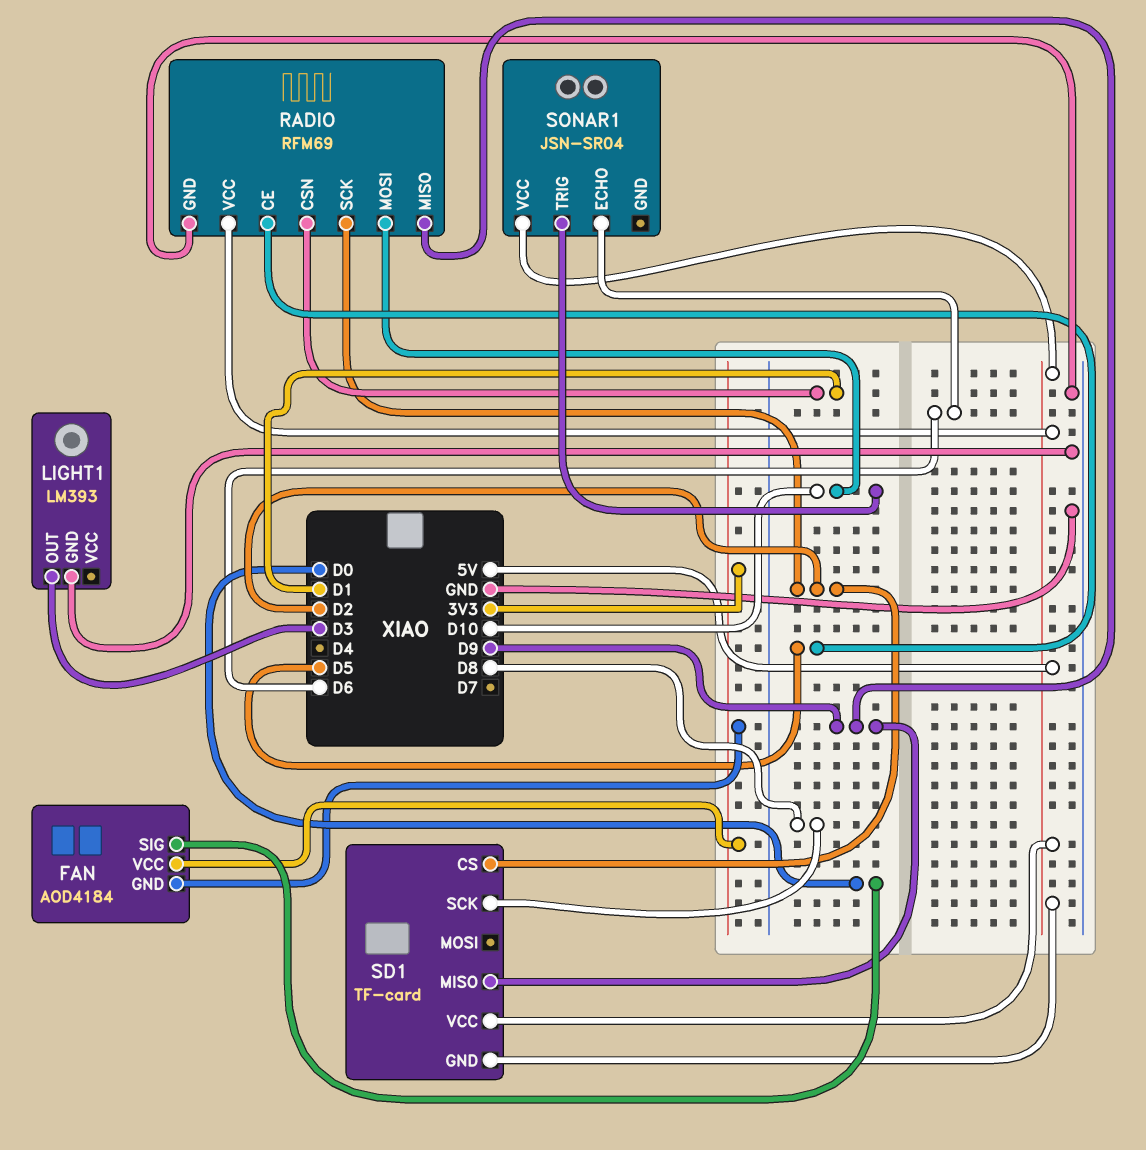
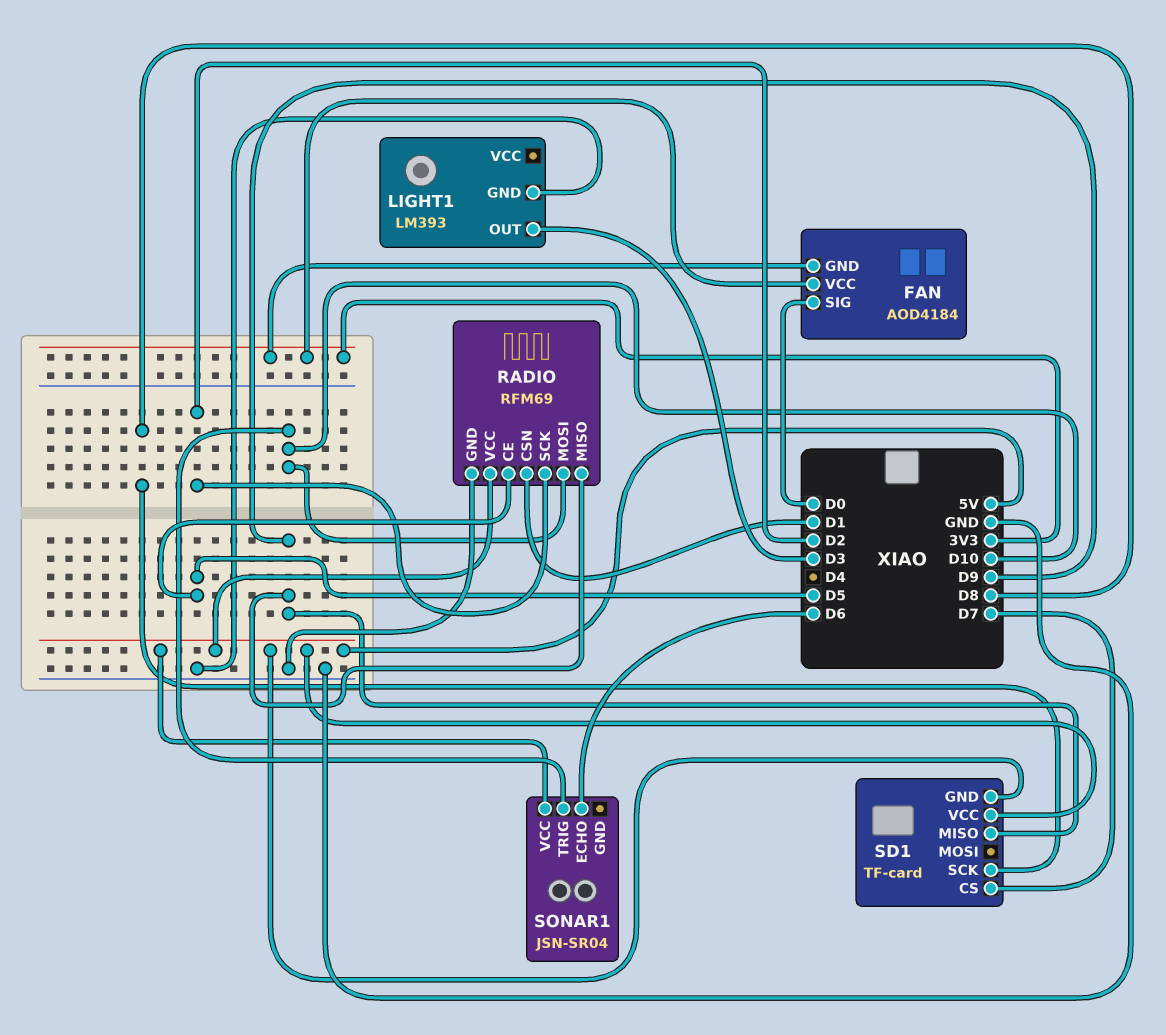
SD1 pin CS: D2 -> D7

